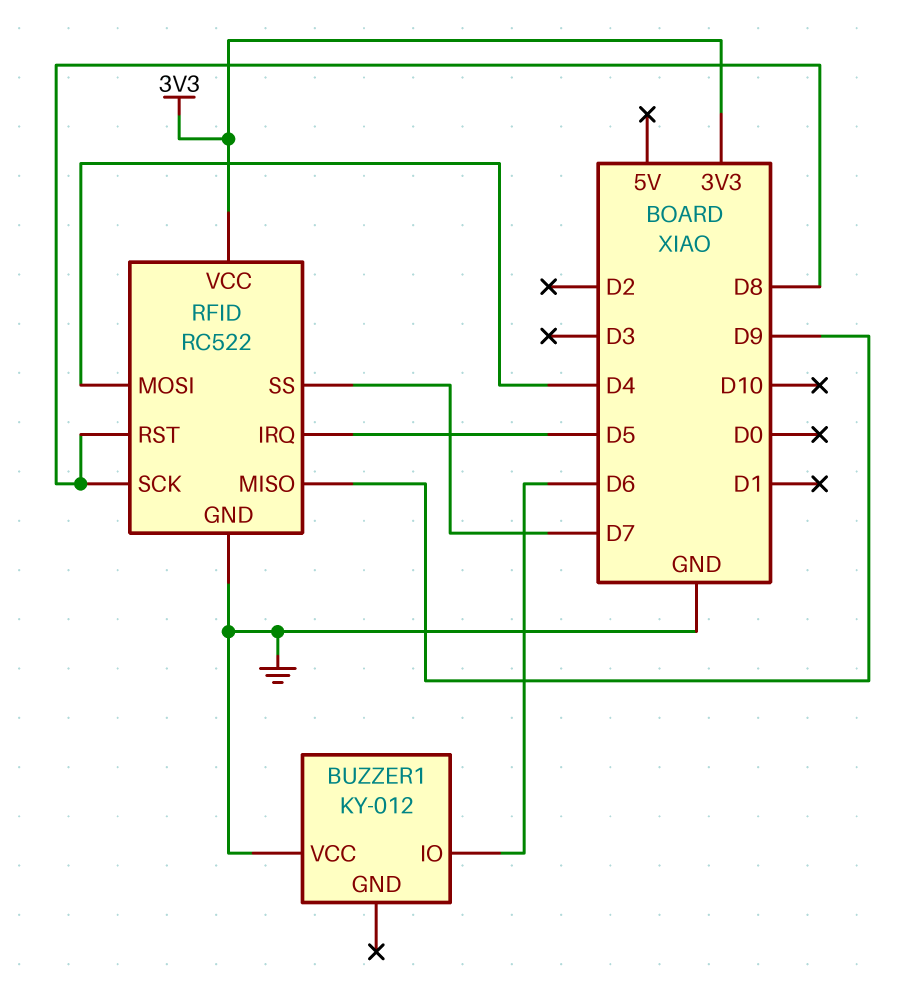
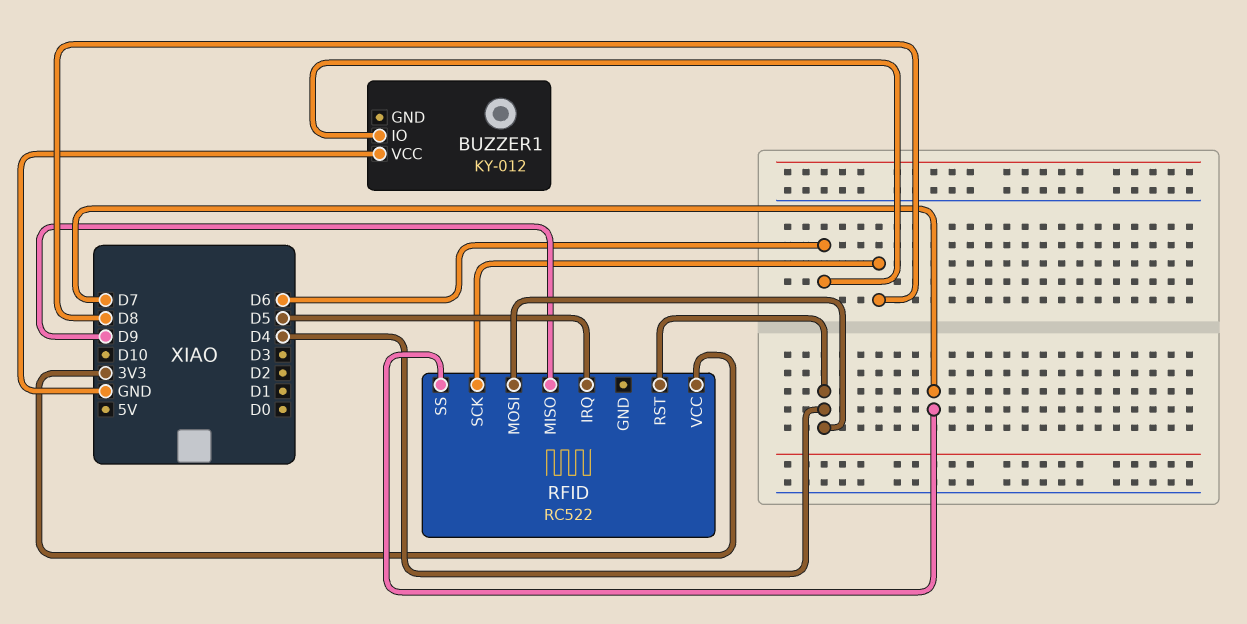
RFID pin GND: GND -> none
RFID pin RST: D8 -> D4

